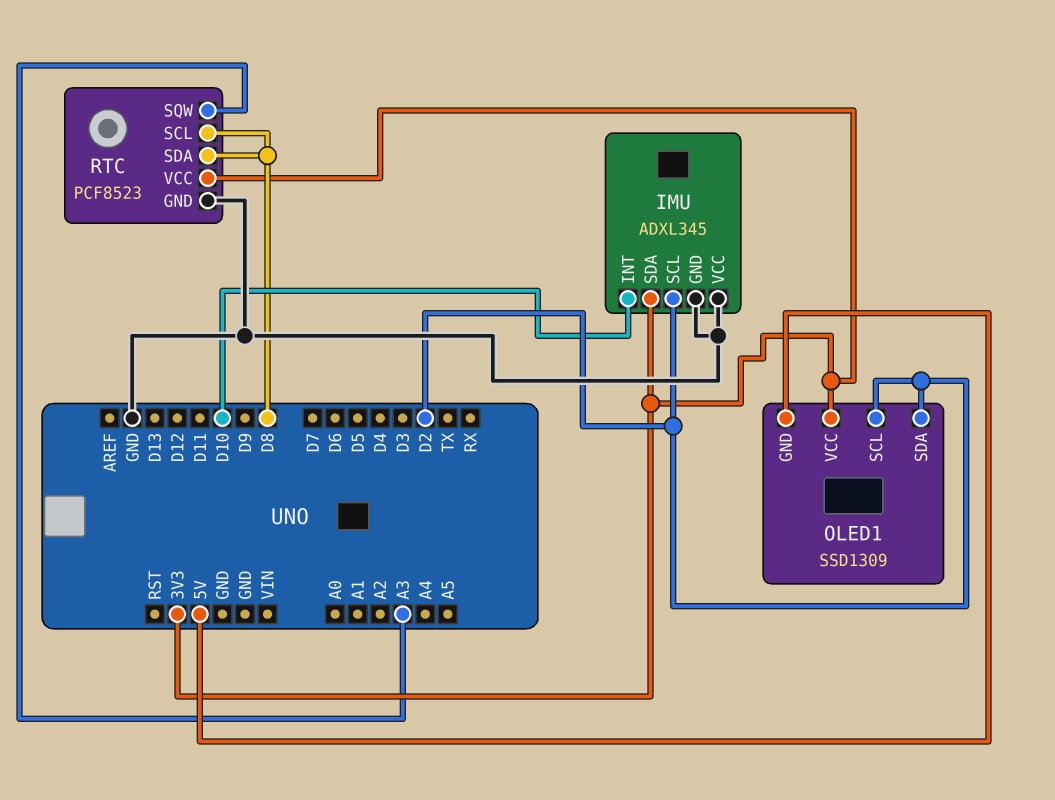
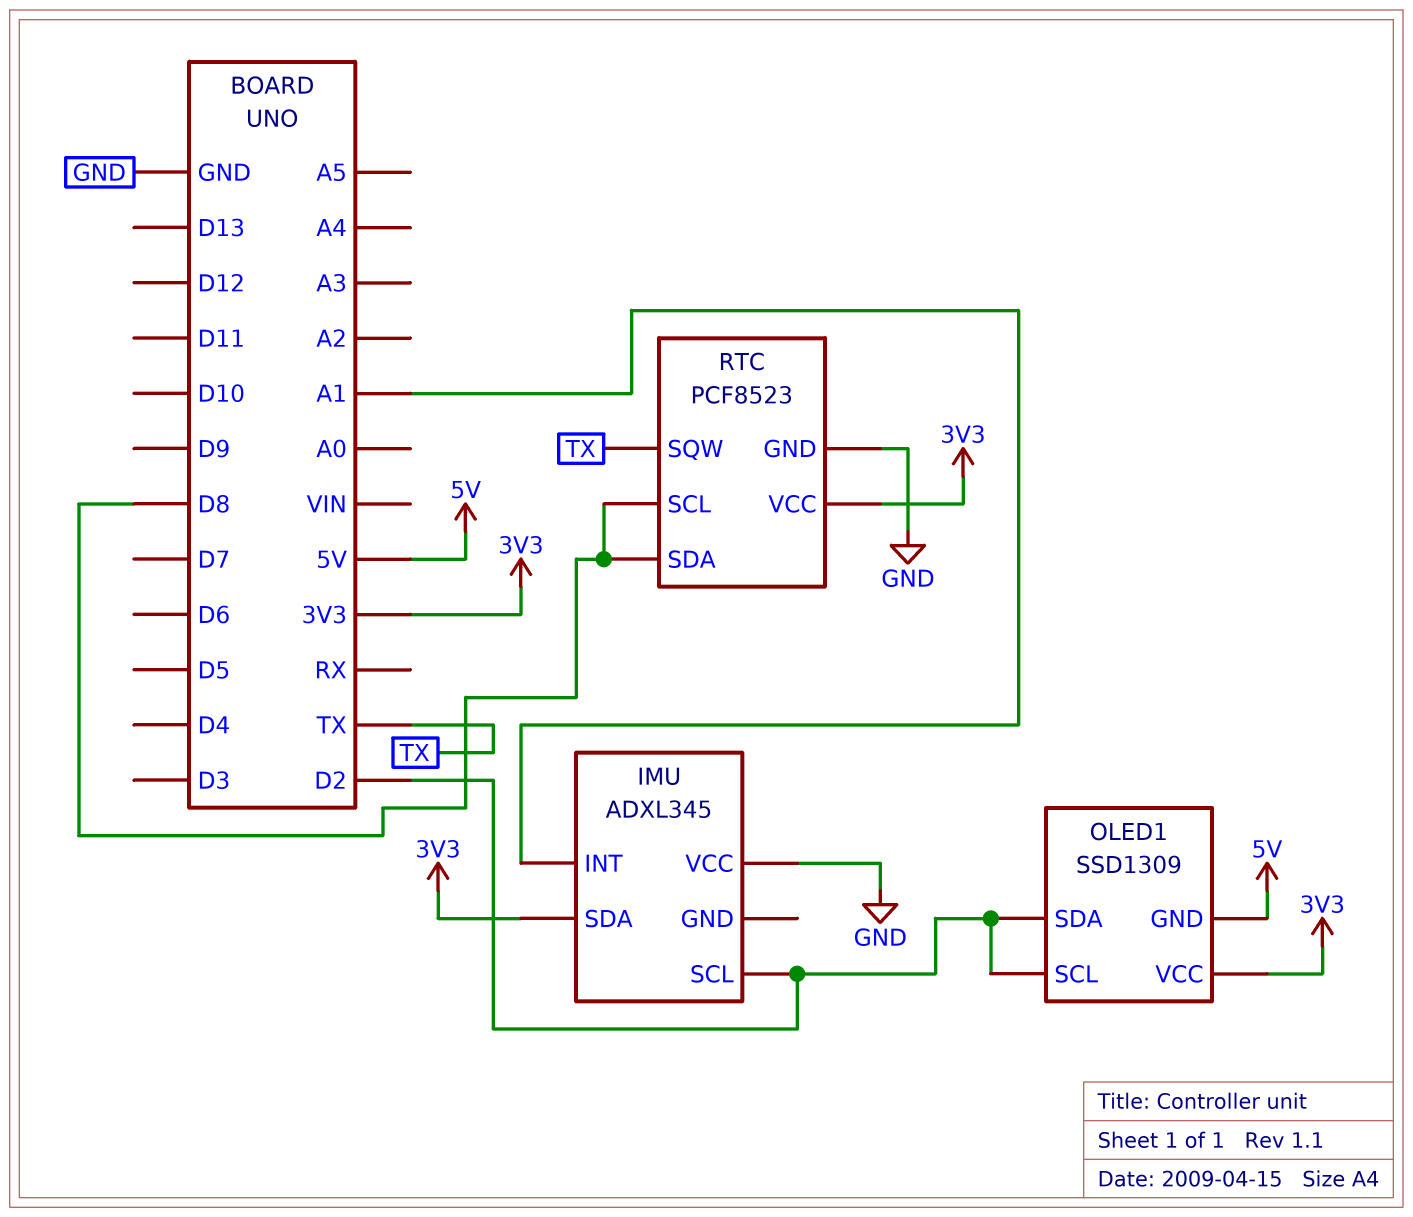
IMU pin GND: GND -> none
IMU pin INT: D10 -> A1
RTC pin SQW: A3 -> TX

